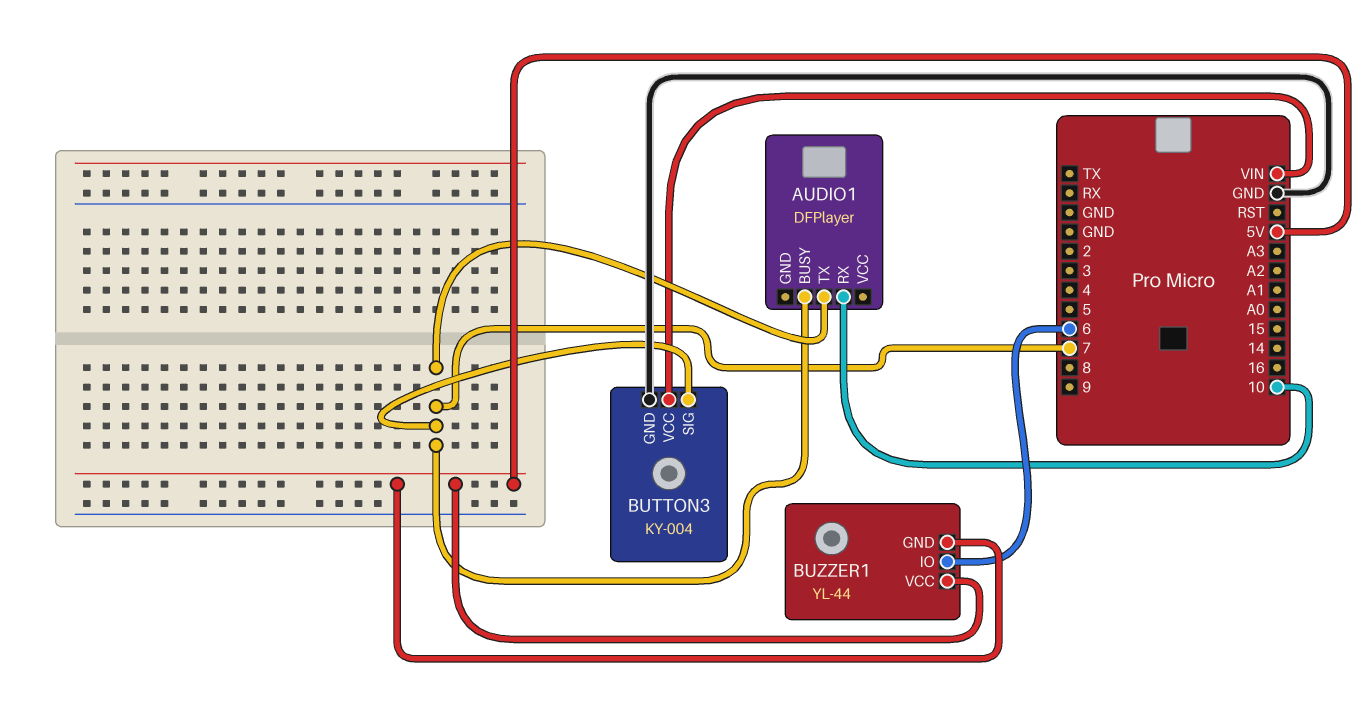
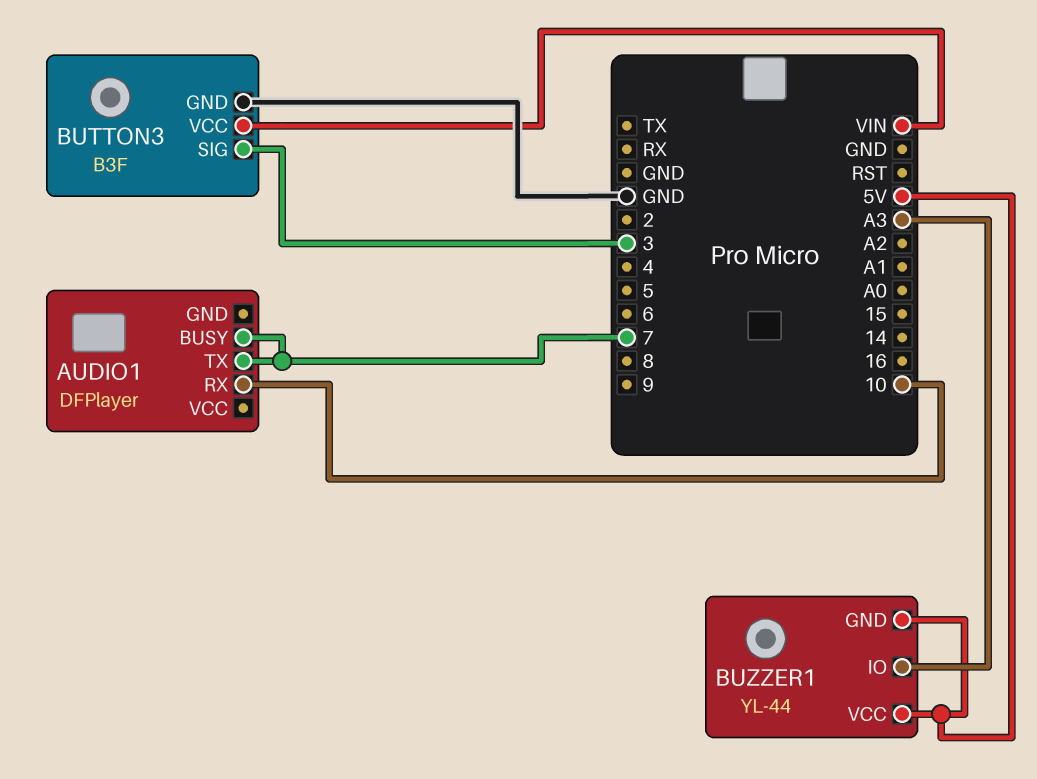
BUTTON3: KY-004 -> B3F
BUTTON3 pin SIG: 7 -> 3
BUZZER1 pin IO: 6 -> A3

